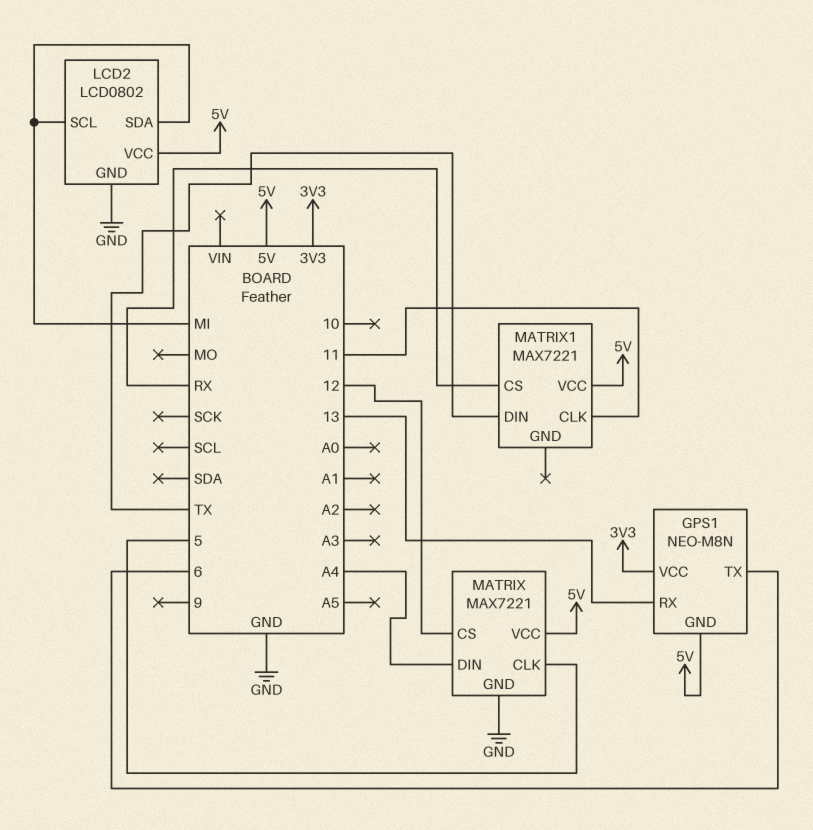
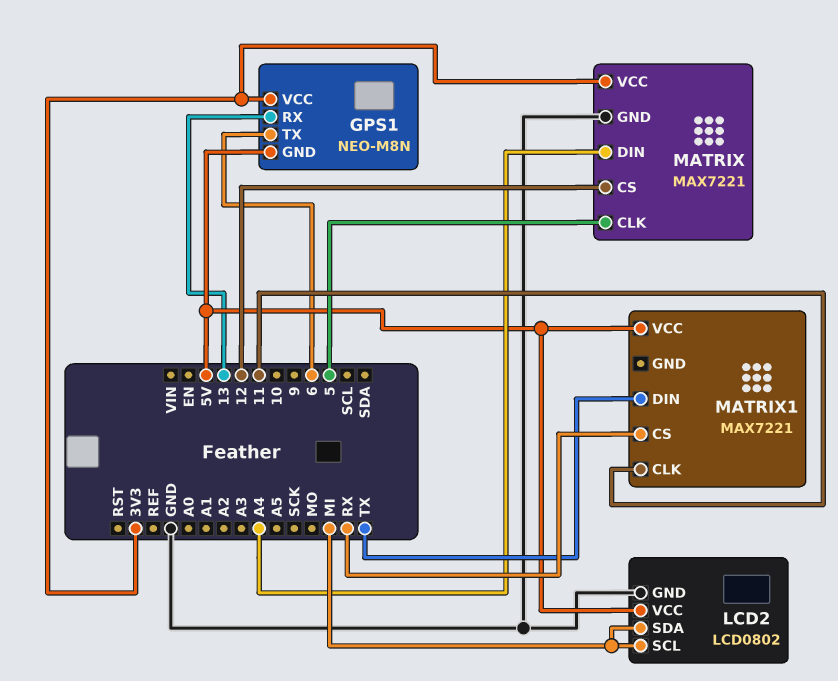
MATRIX pin VCC: 5V -> 3V3

